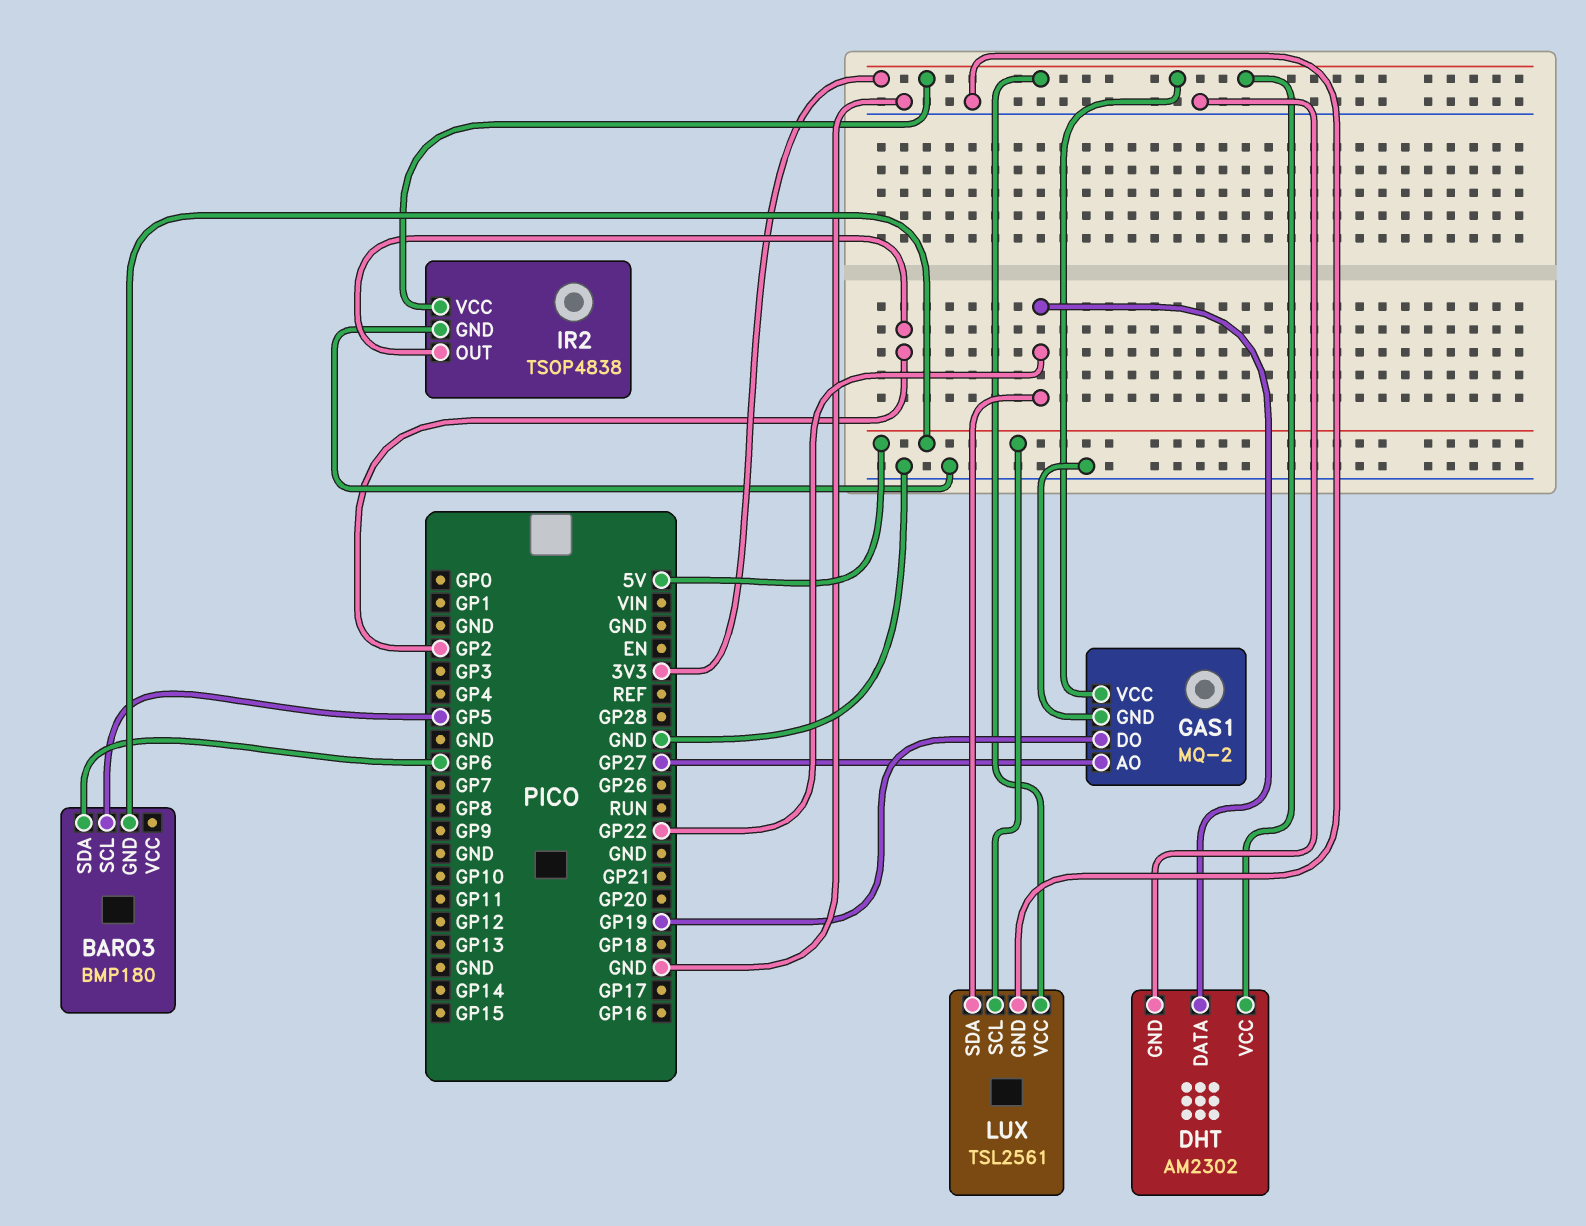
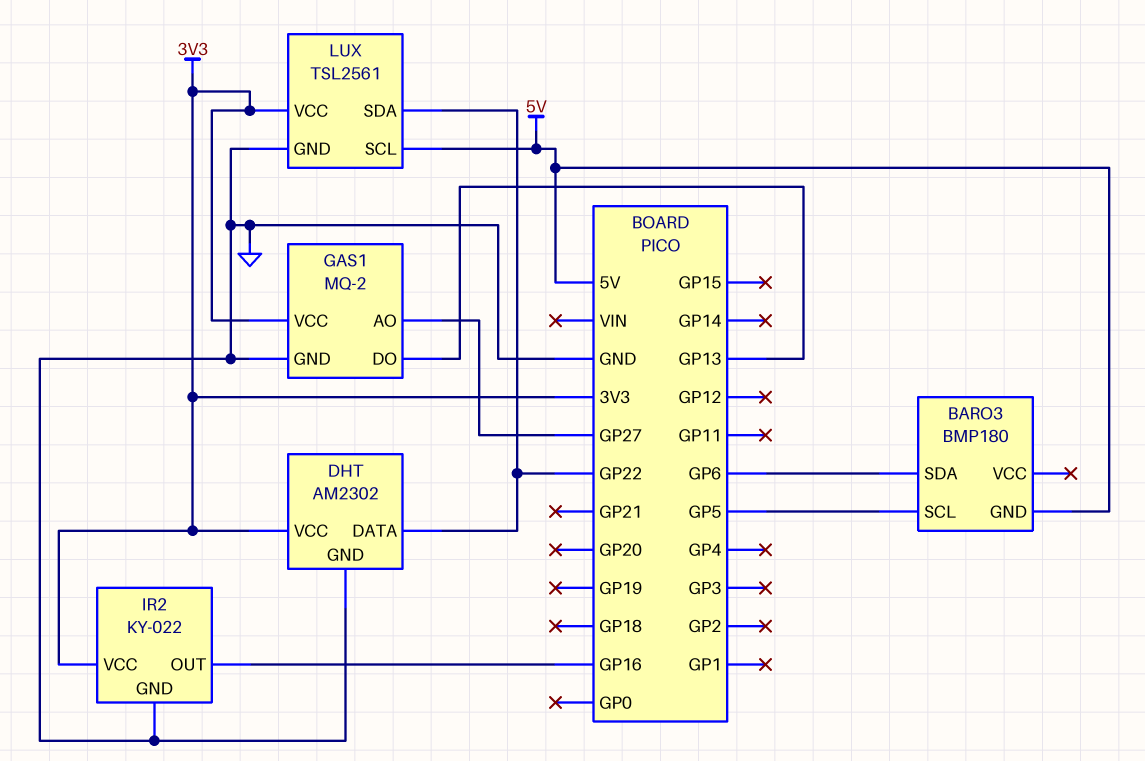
GAS1 pin DO: GP19 -> GP13
IR2: TSOP4838 -> KY-022
IR2 pin OUT: GP2 -> GP16

